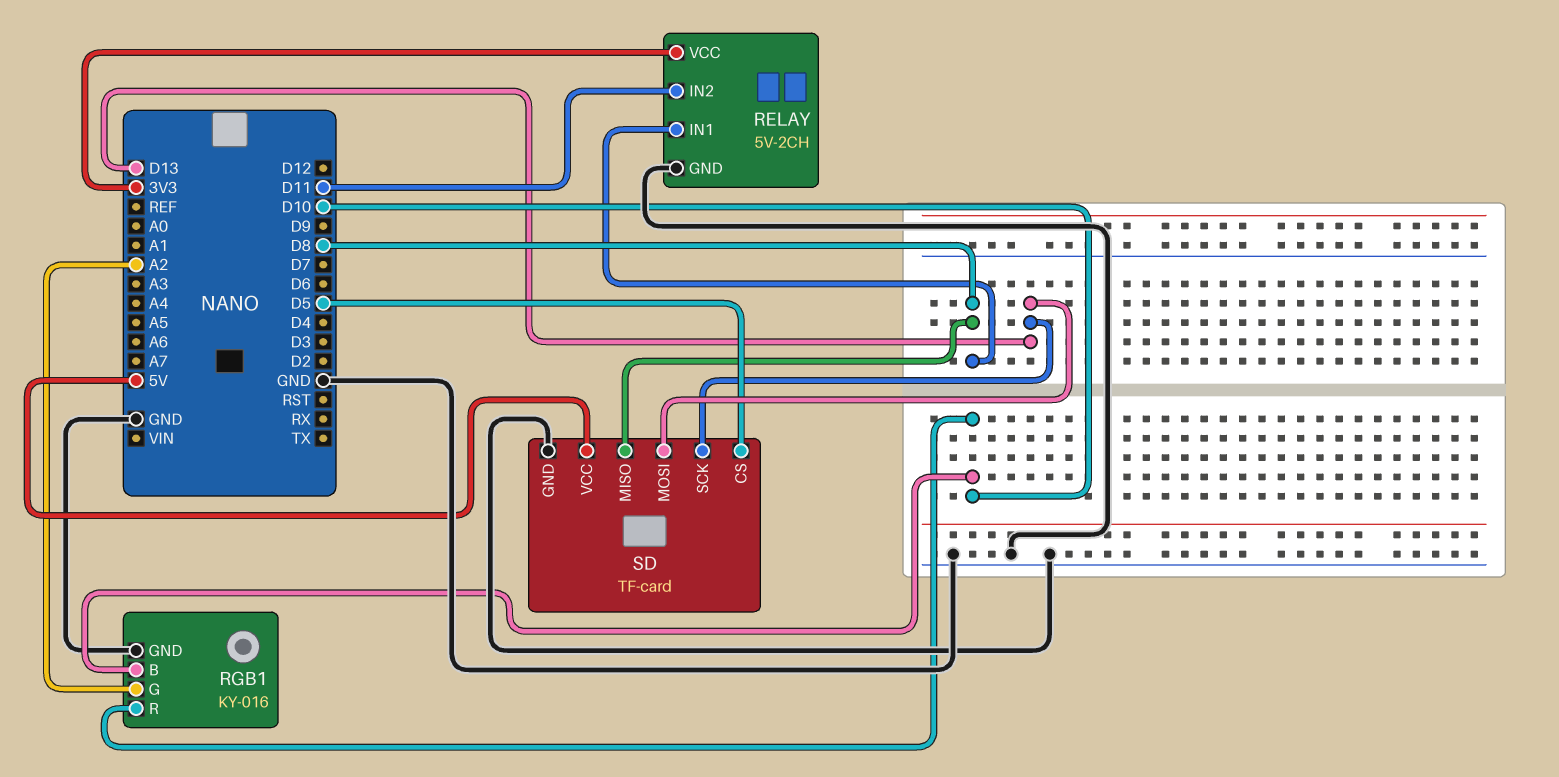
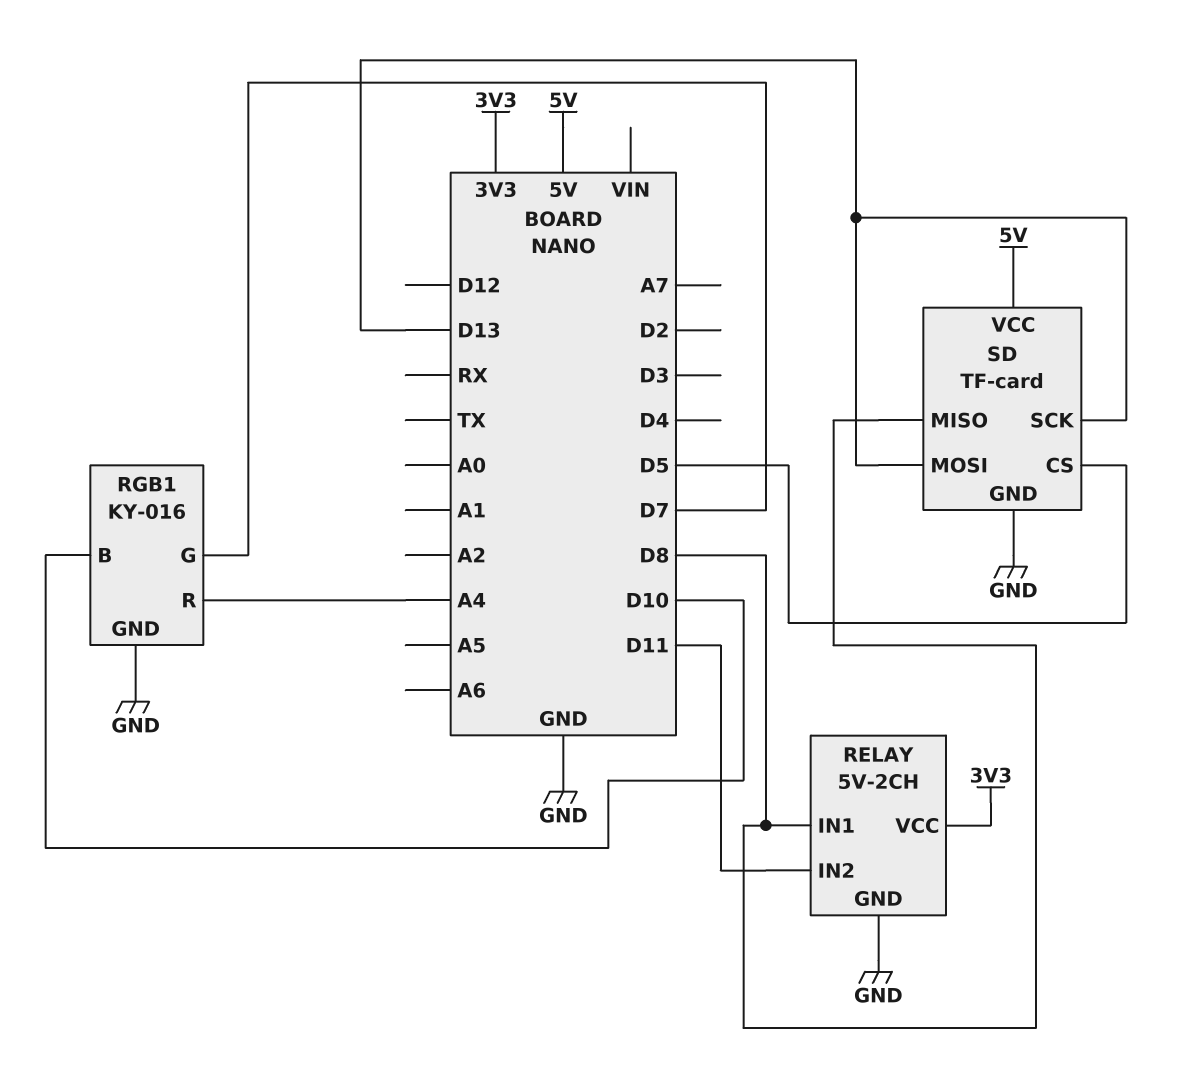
RGB1 pin G: A2 -> D7
RGB1 pin R: D10 -> A4

